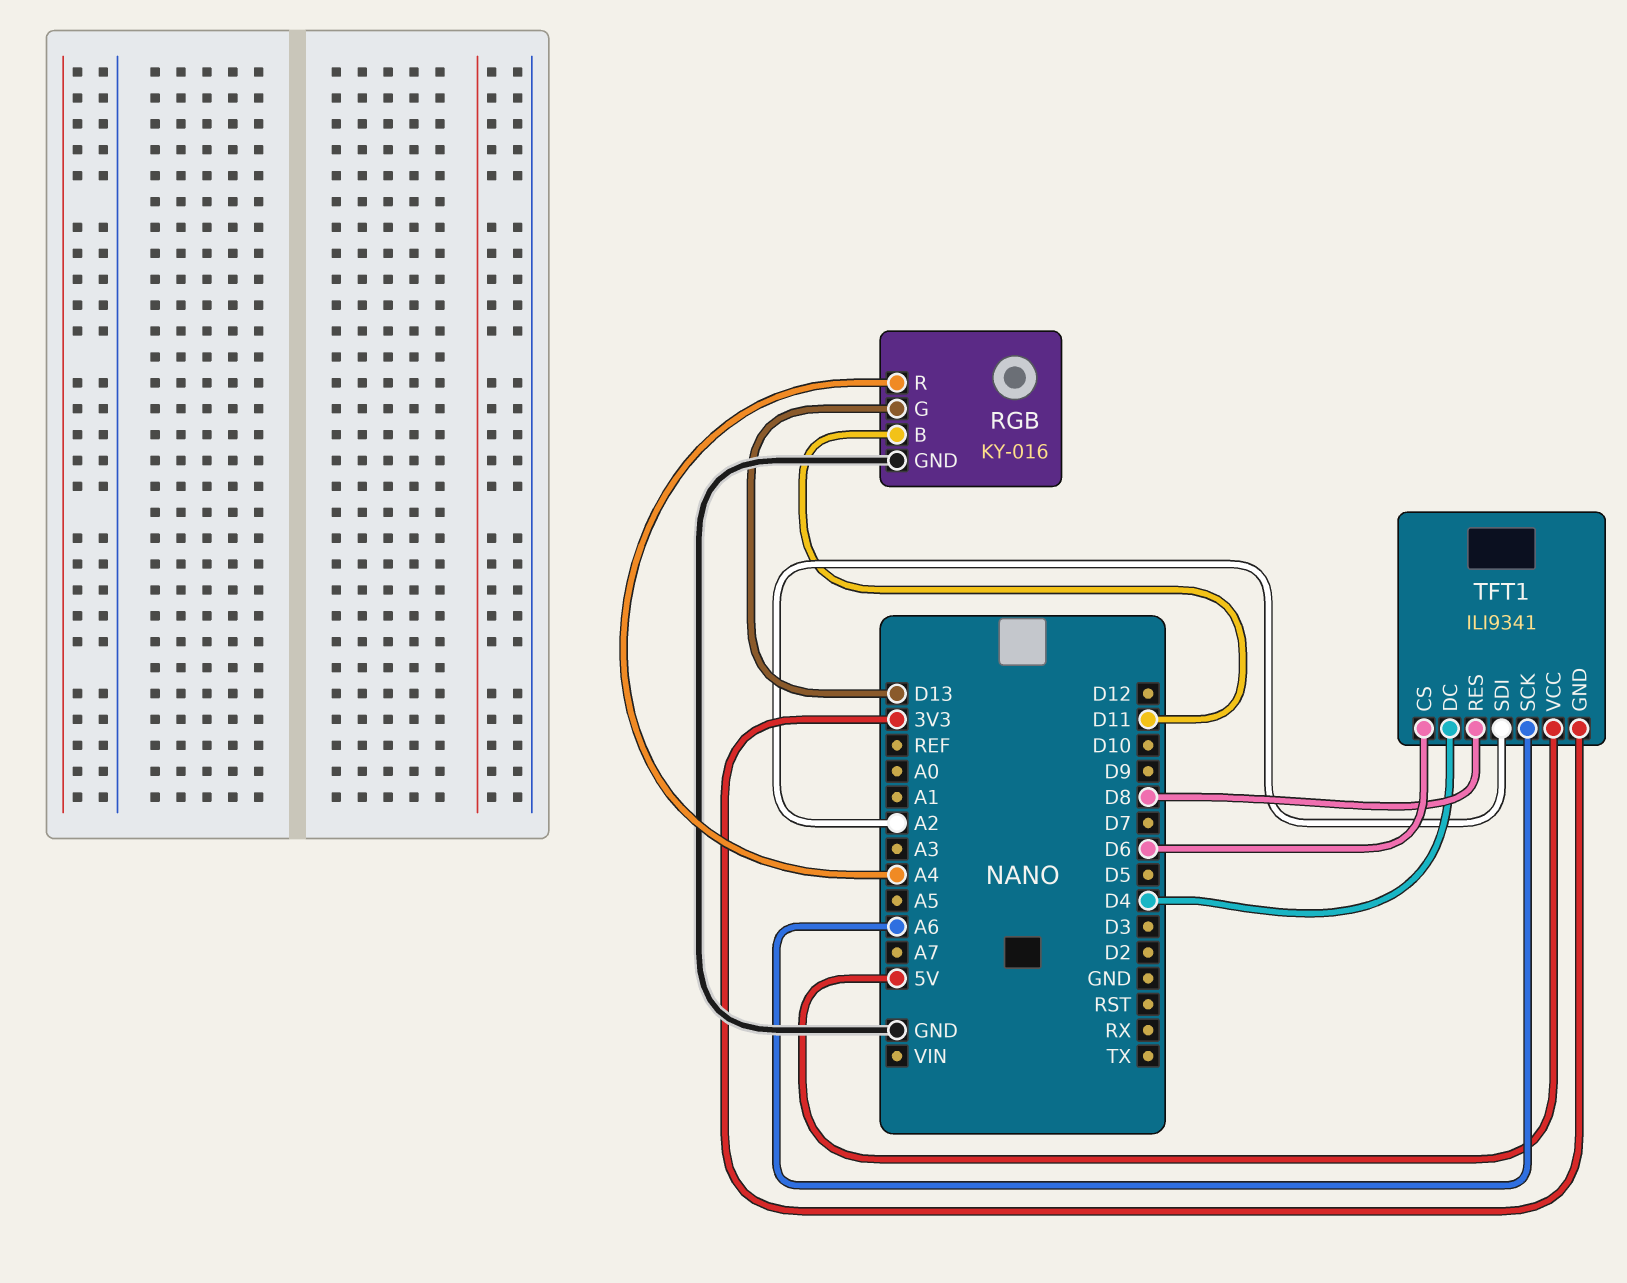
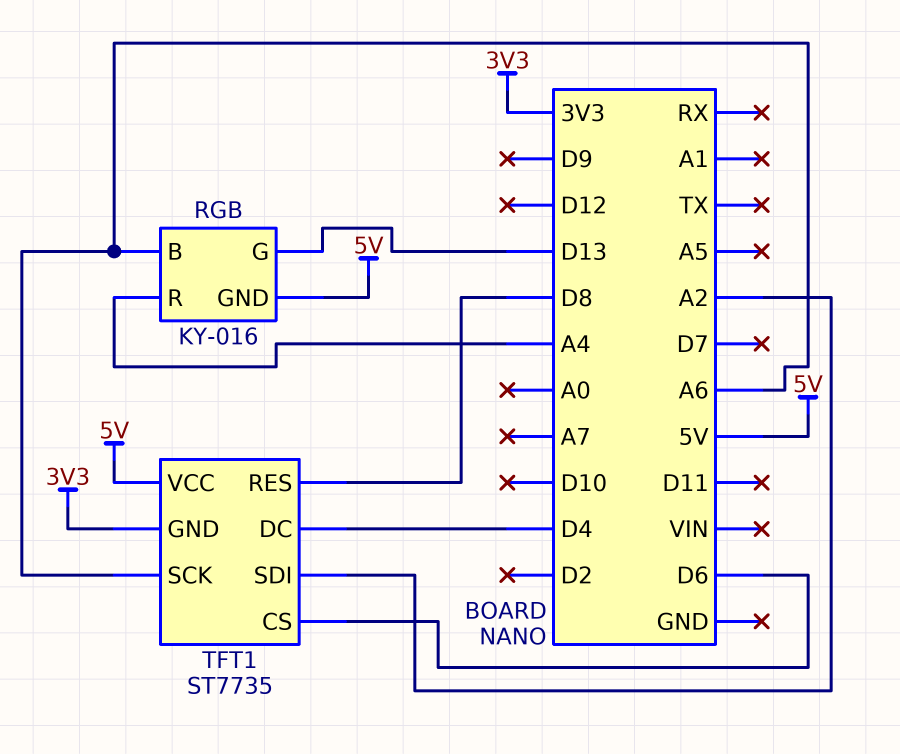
RGB pin B: D11 -> A6
RGB pin GND: GND -> 5V
TFT1: ILI9341 -> ST7735

